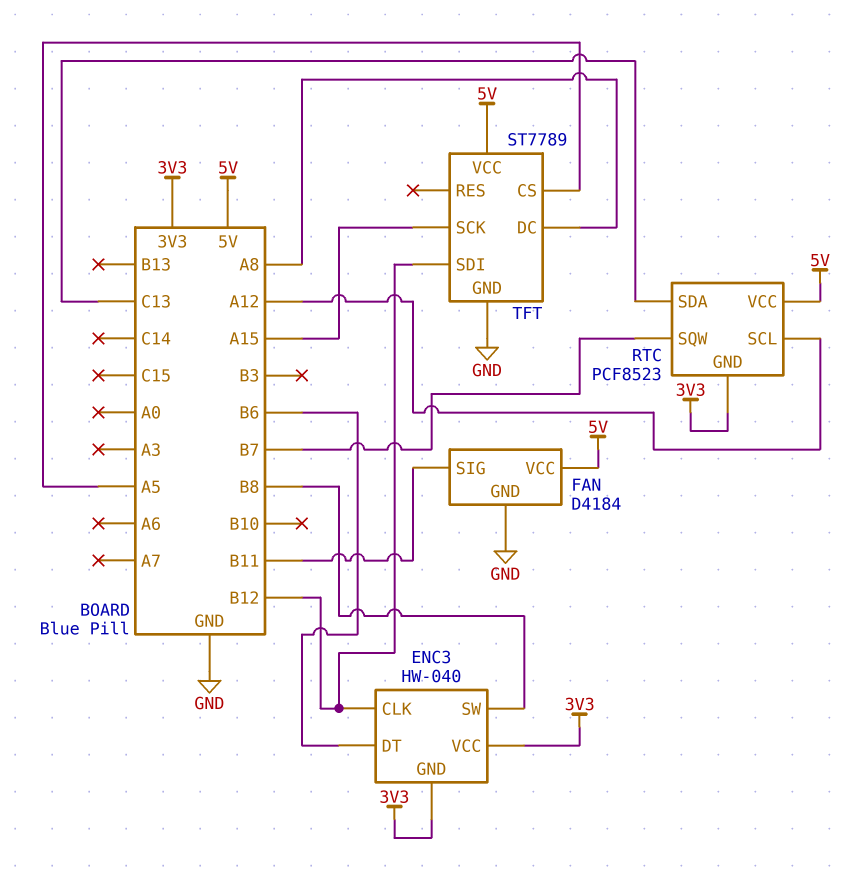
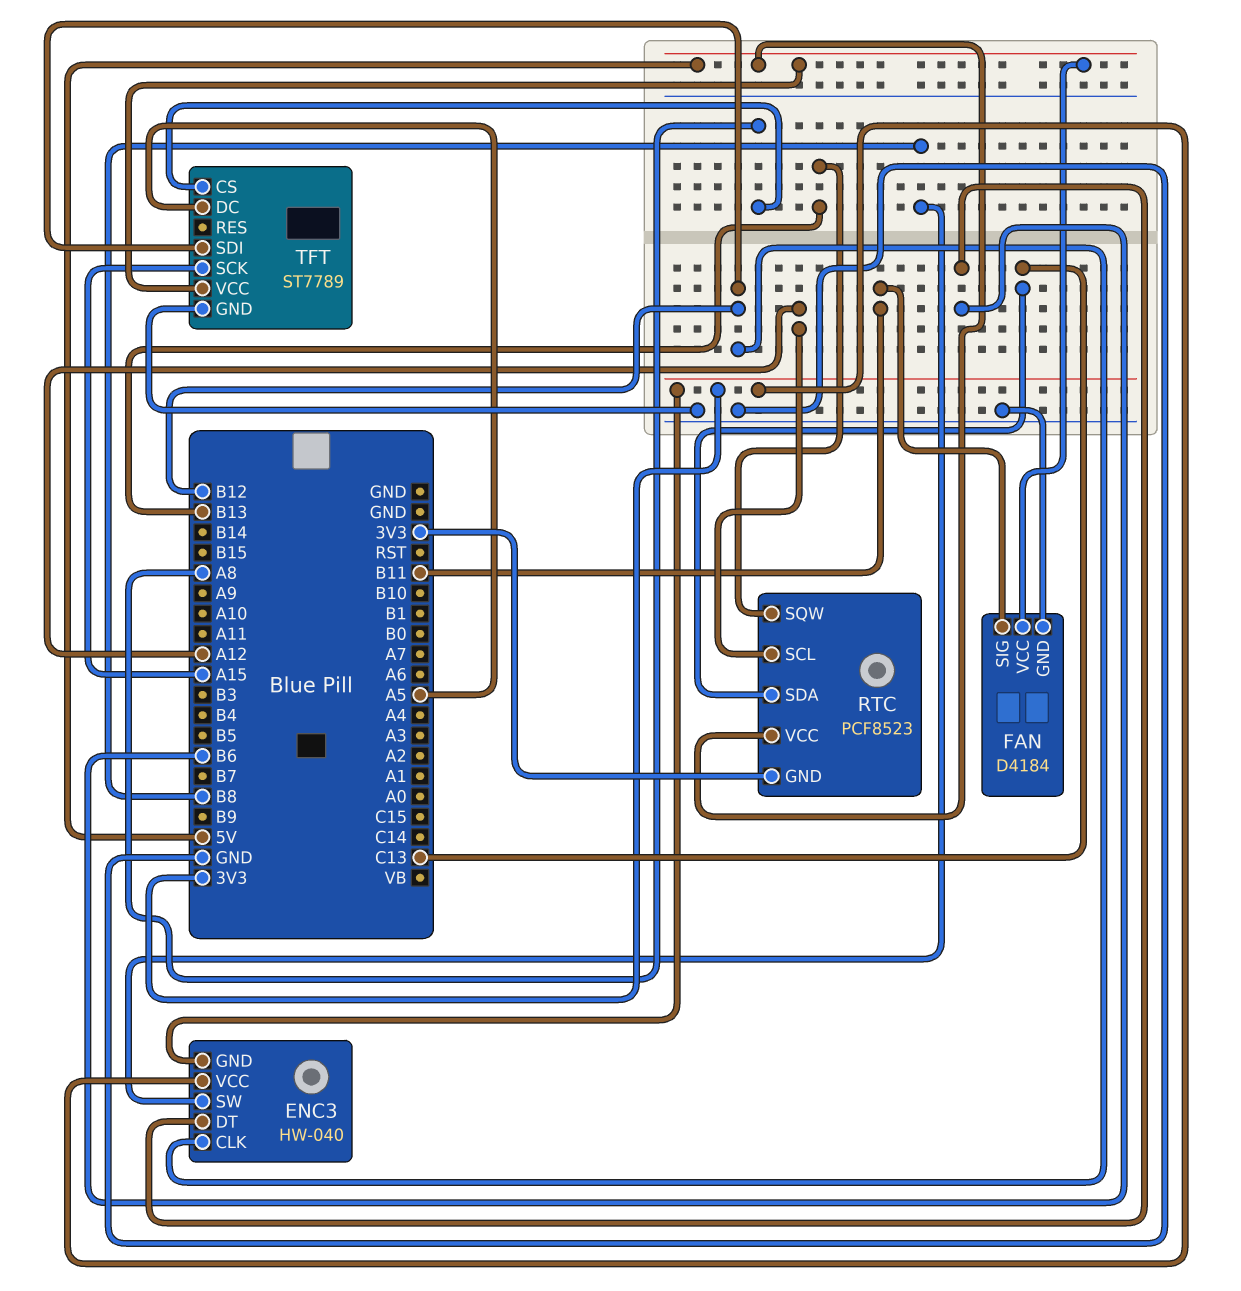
RTC pin SQW: B7 -> B13
TFT pin CS: A5 -> A8
TFT pin DC: A8 -> A5

